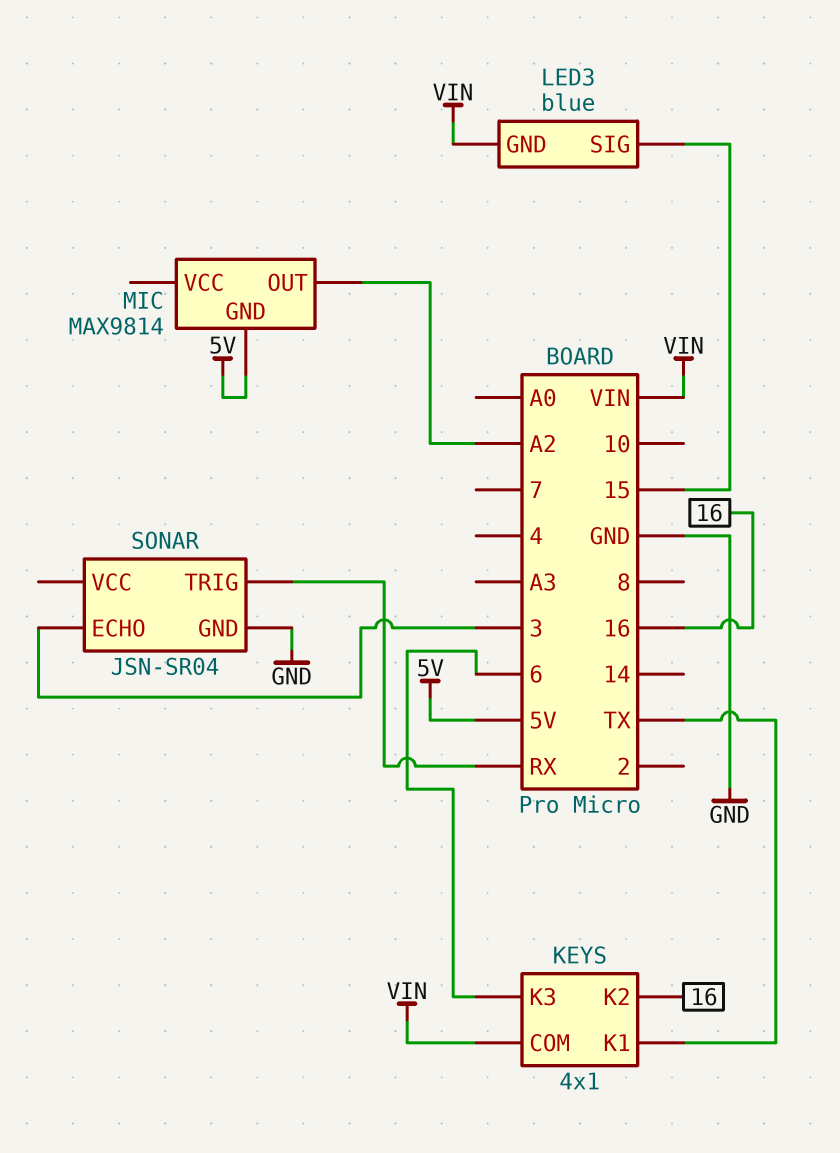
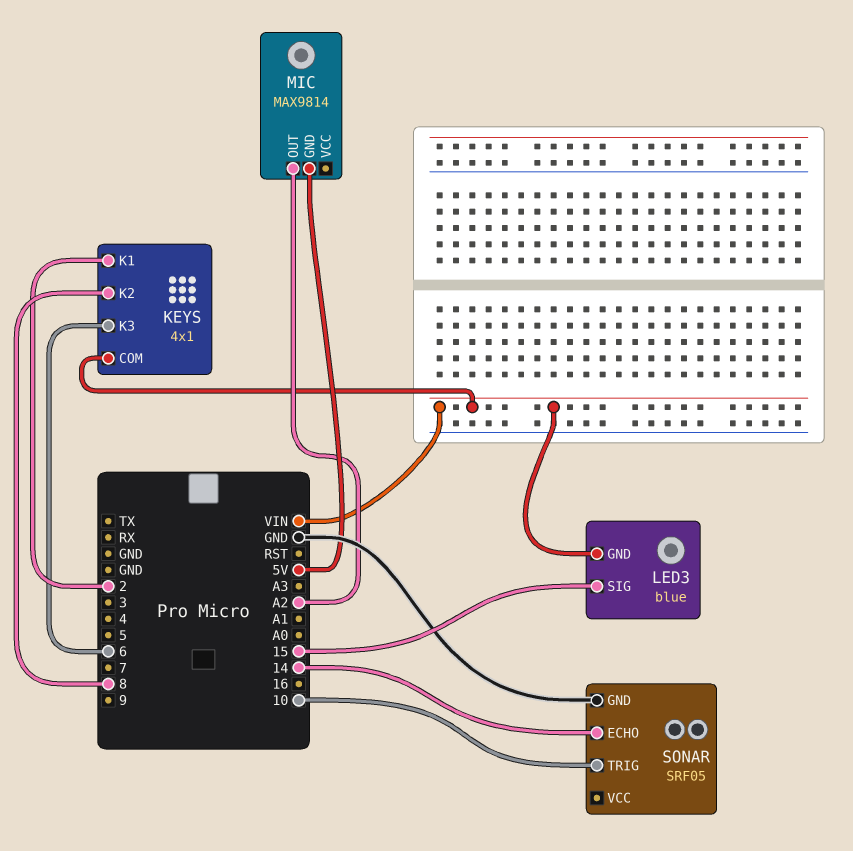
KEYS pin K1: TX -> 2
KEYS pin K2: 16 -> 8
SONAR: JSN-SR04 -> SRF05
SONAR pin ECHO: 3 -> 14
SONAR pin TRIG: RX -> 10

